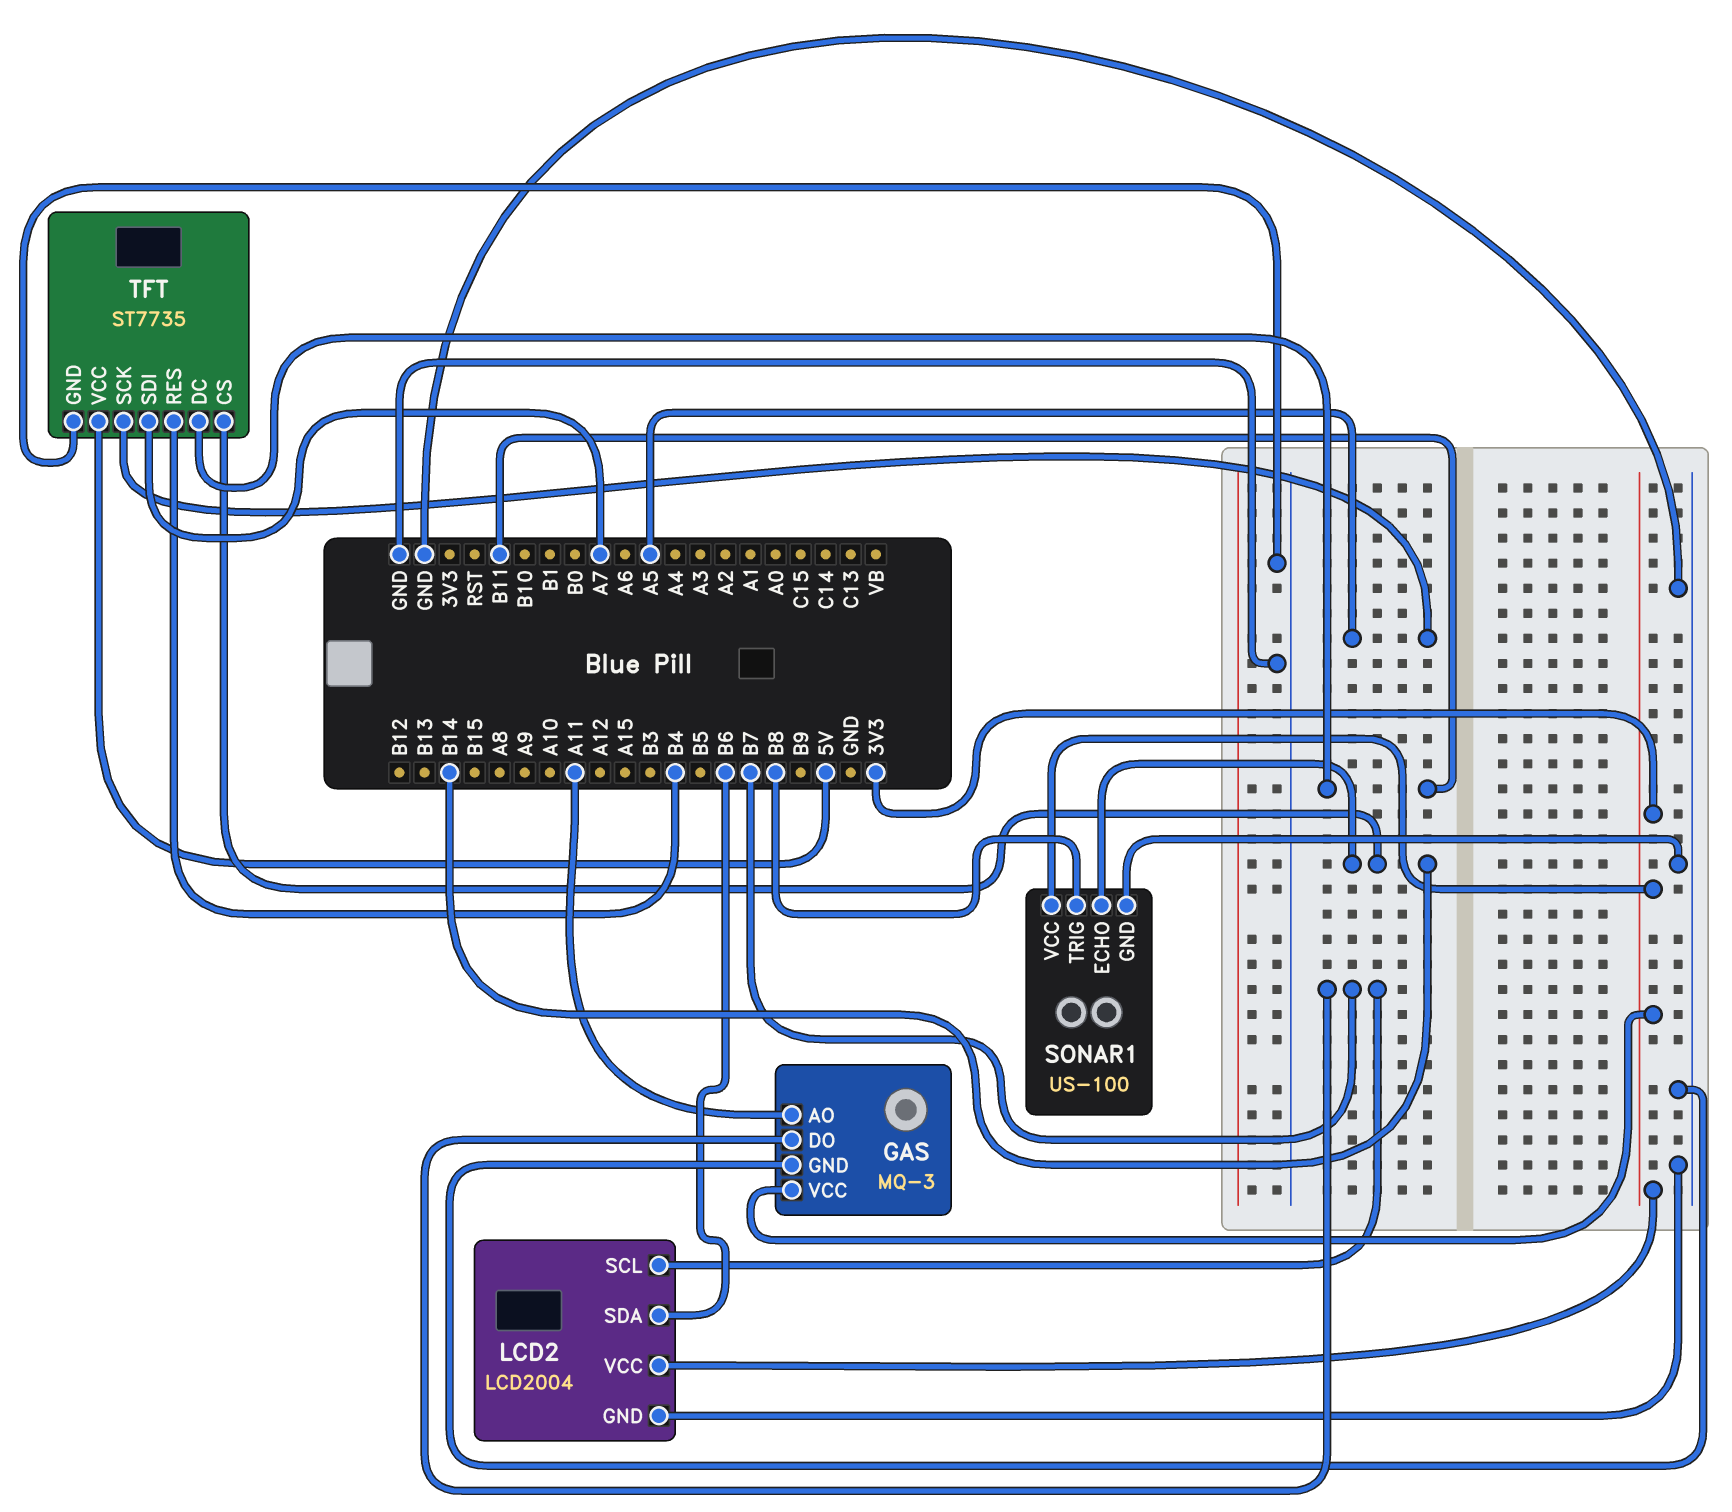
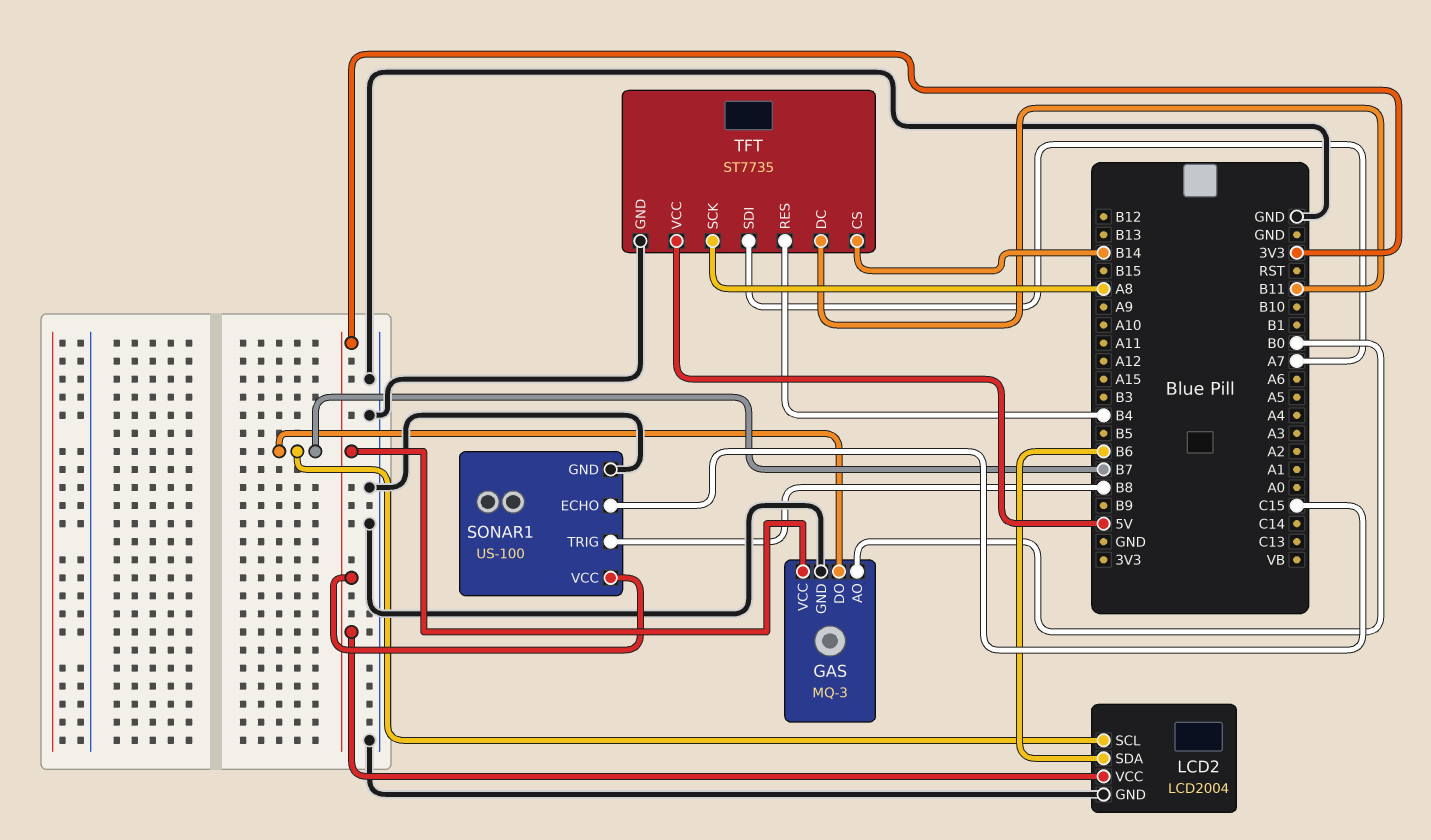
GAS pin AO: A11 -> B0
SONAR1 pin ECHO: B14 -> C15
TFT pin SCK: A5 -> A8

